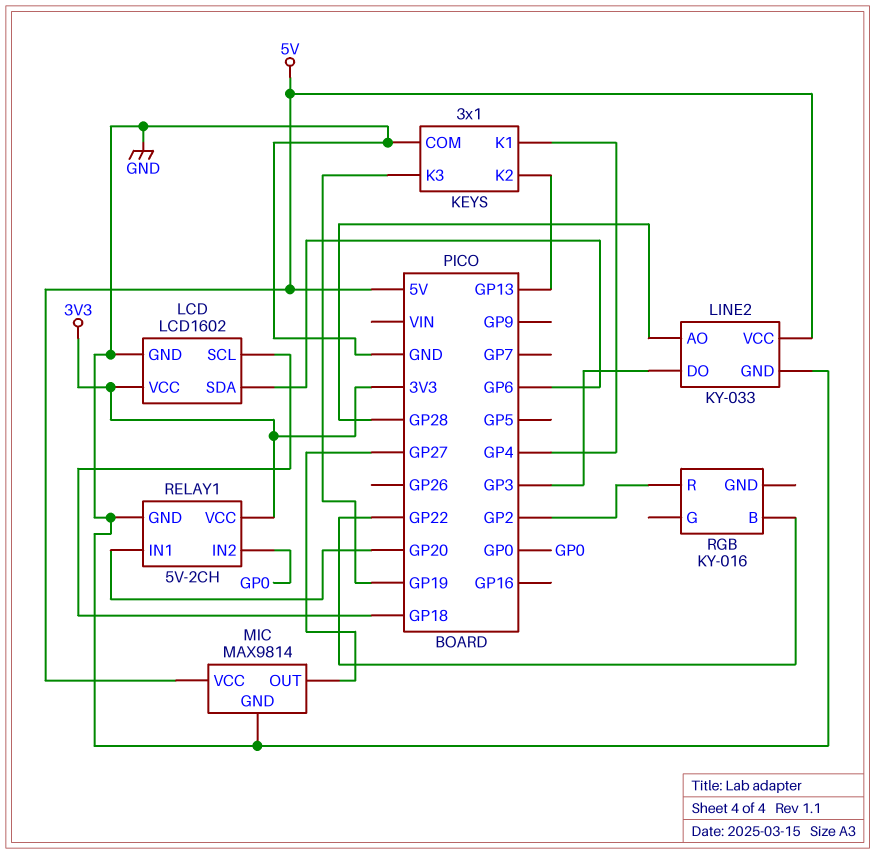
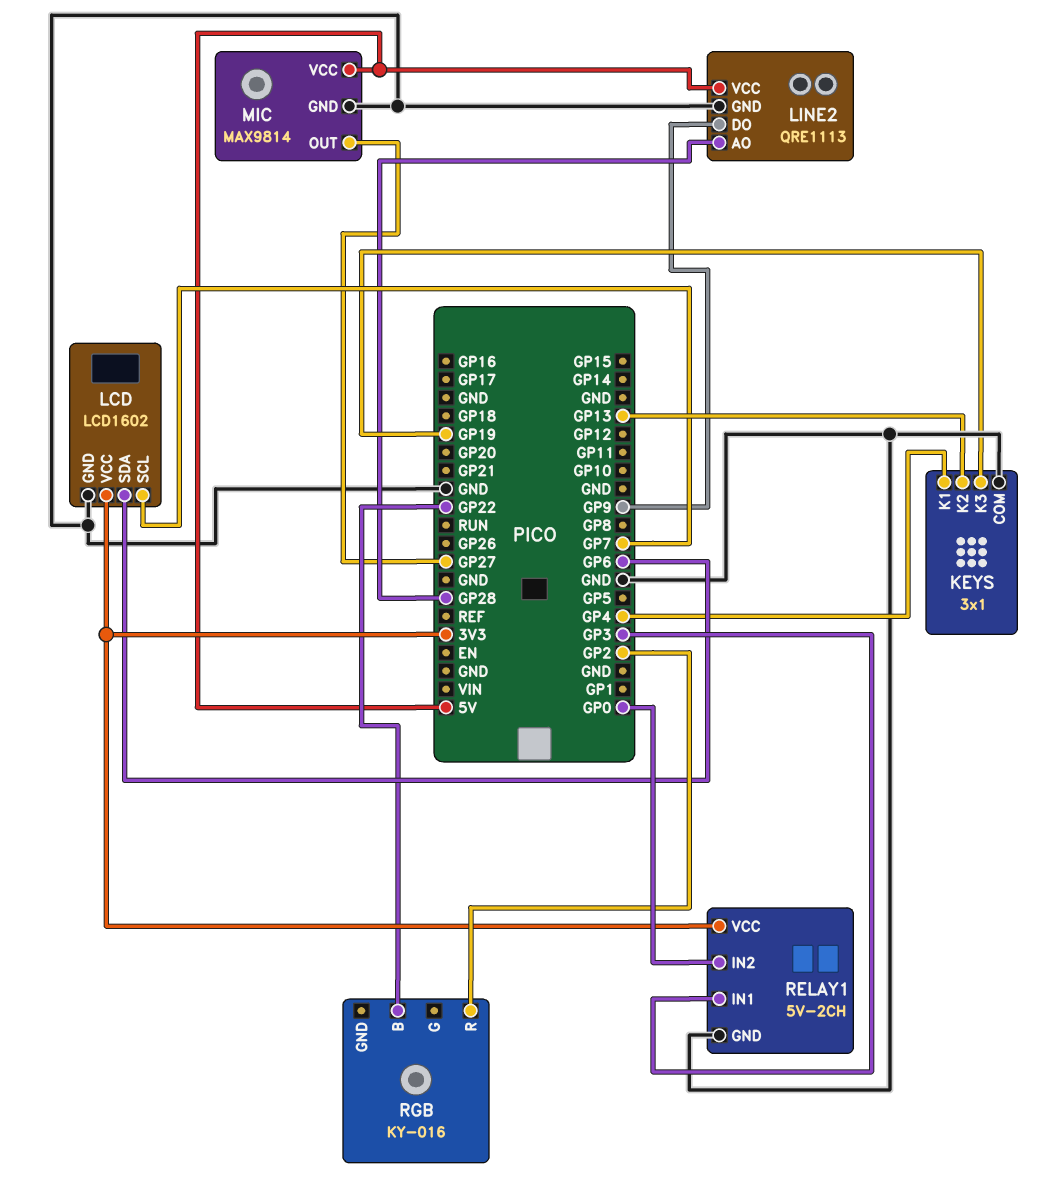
LCD pin SCL: GP18 -> GP7
LINE2: KY-033 -> QRE1113
LINE2 pin DO: GP3 -> GP9
RELAY1 pin IN1: GP20 -> GP3

